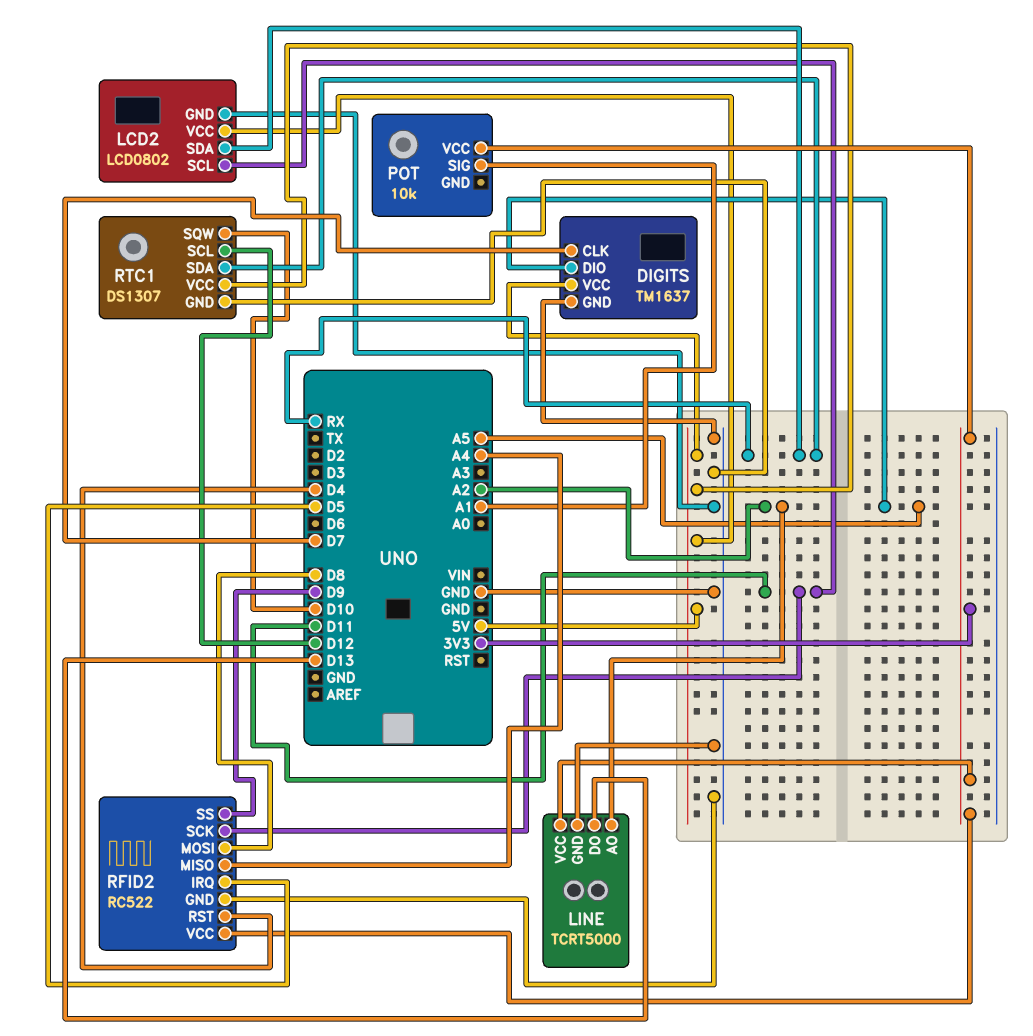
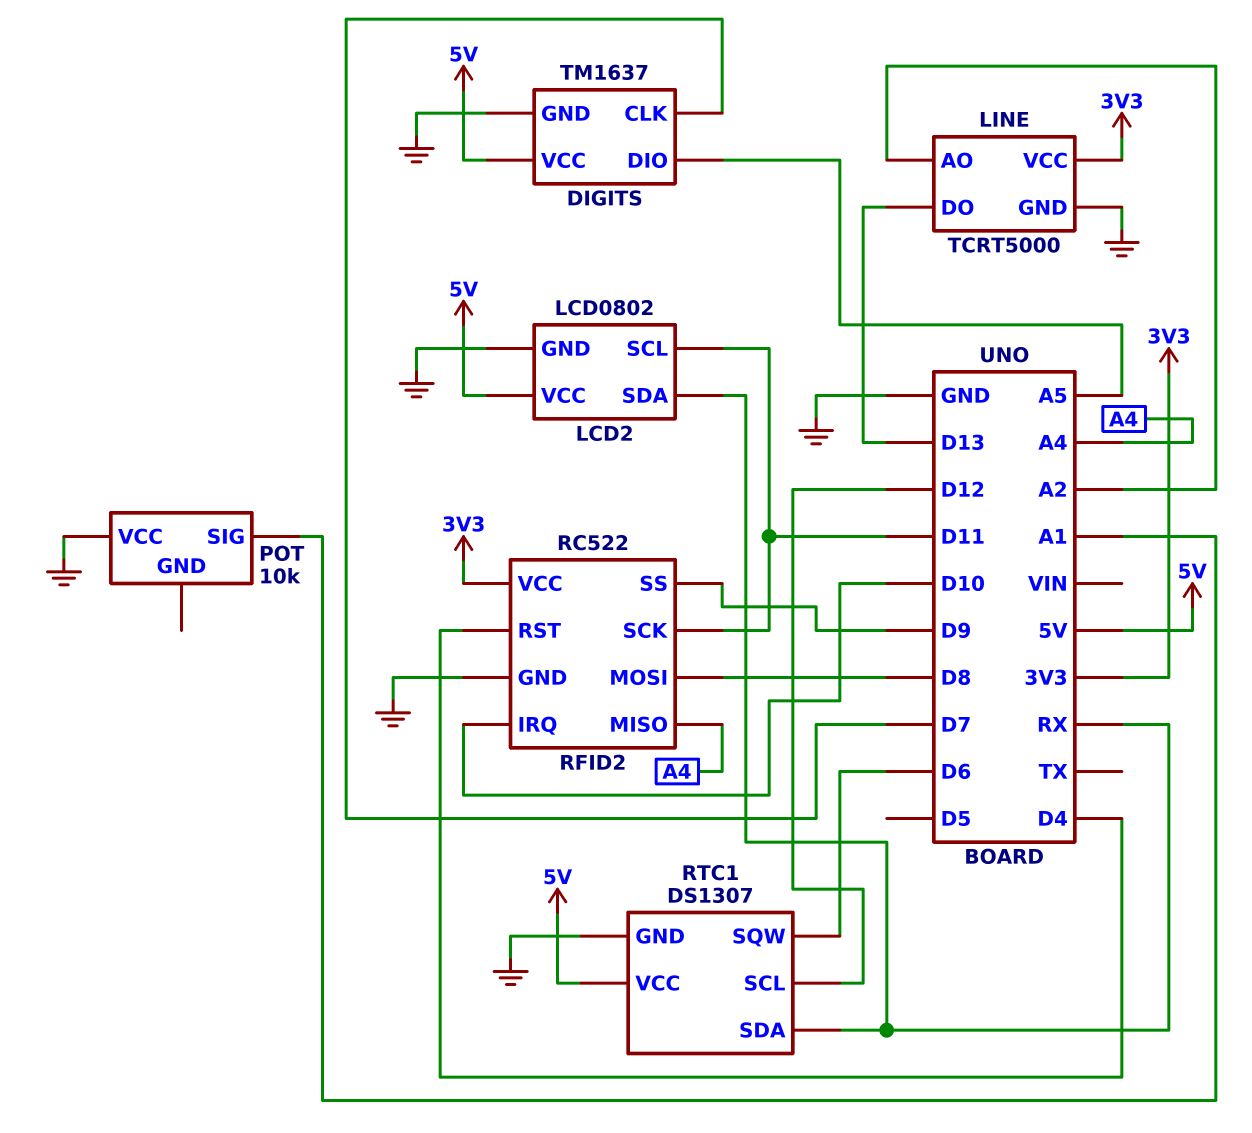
POT pin VCC: 3V3 -> GND
RFID2 pin IRQ: D5 -> D10
RTC1 pin SQW: D10 -> D6

